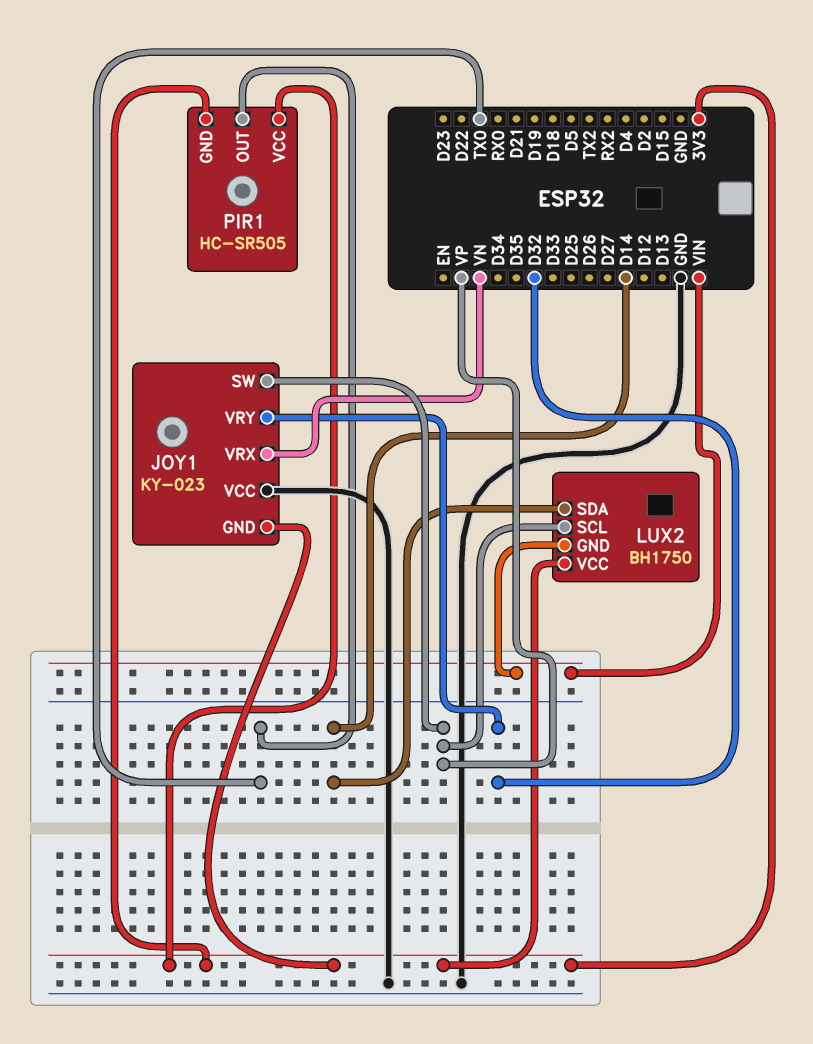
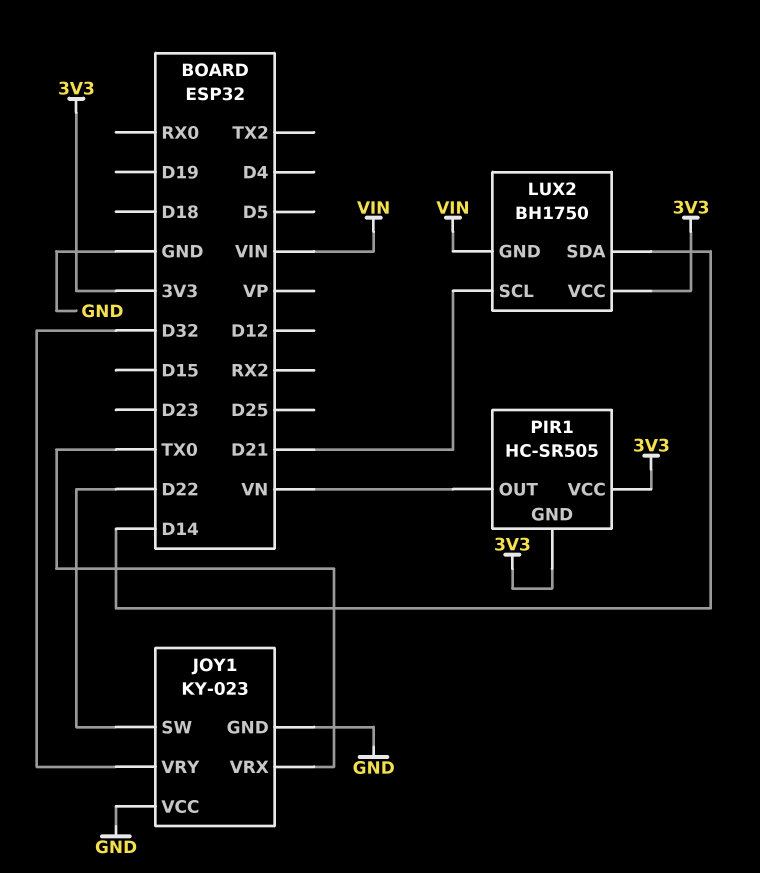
JOY1 pin GND: 3V3 -> GND
JOY1 pin SW: VP -> D22
JOY1 pin VRX: VN -> TX0
LUX2 pin SCL: VP -> D21
PIR1 pin OUT: TX0 -> VN

